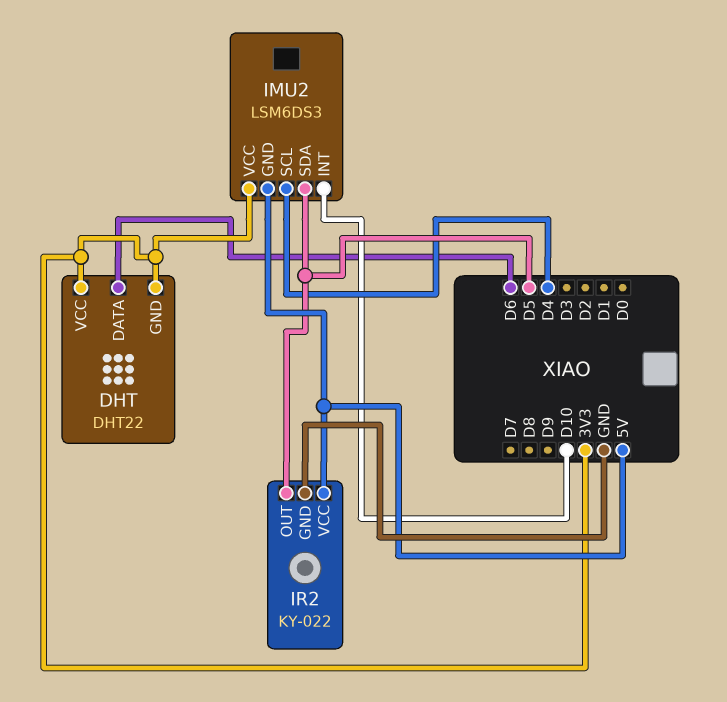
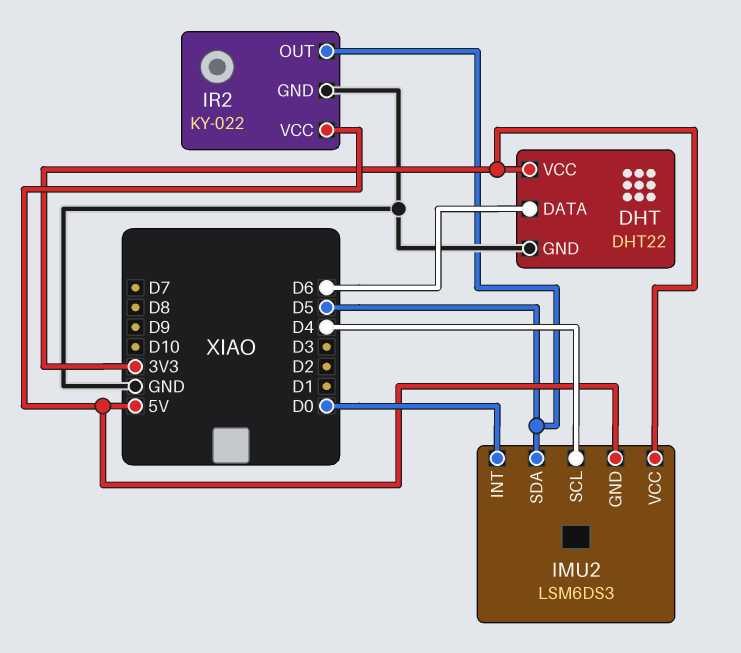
DHT pin GND: 3V3 -> GND
IMU2 pin INT: D10 -> D0

